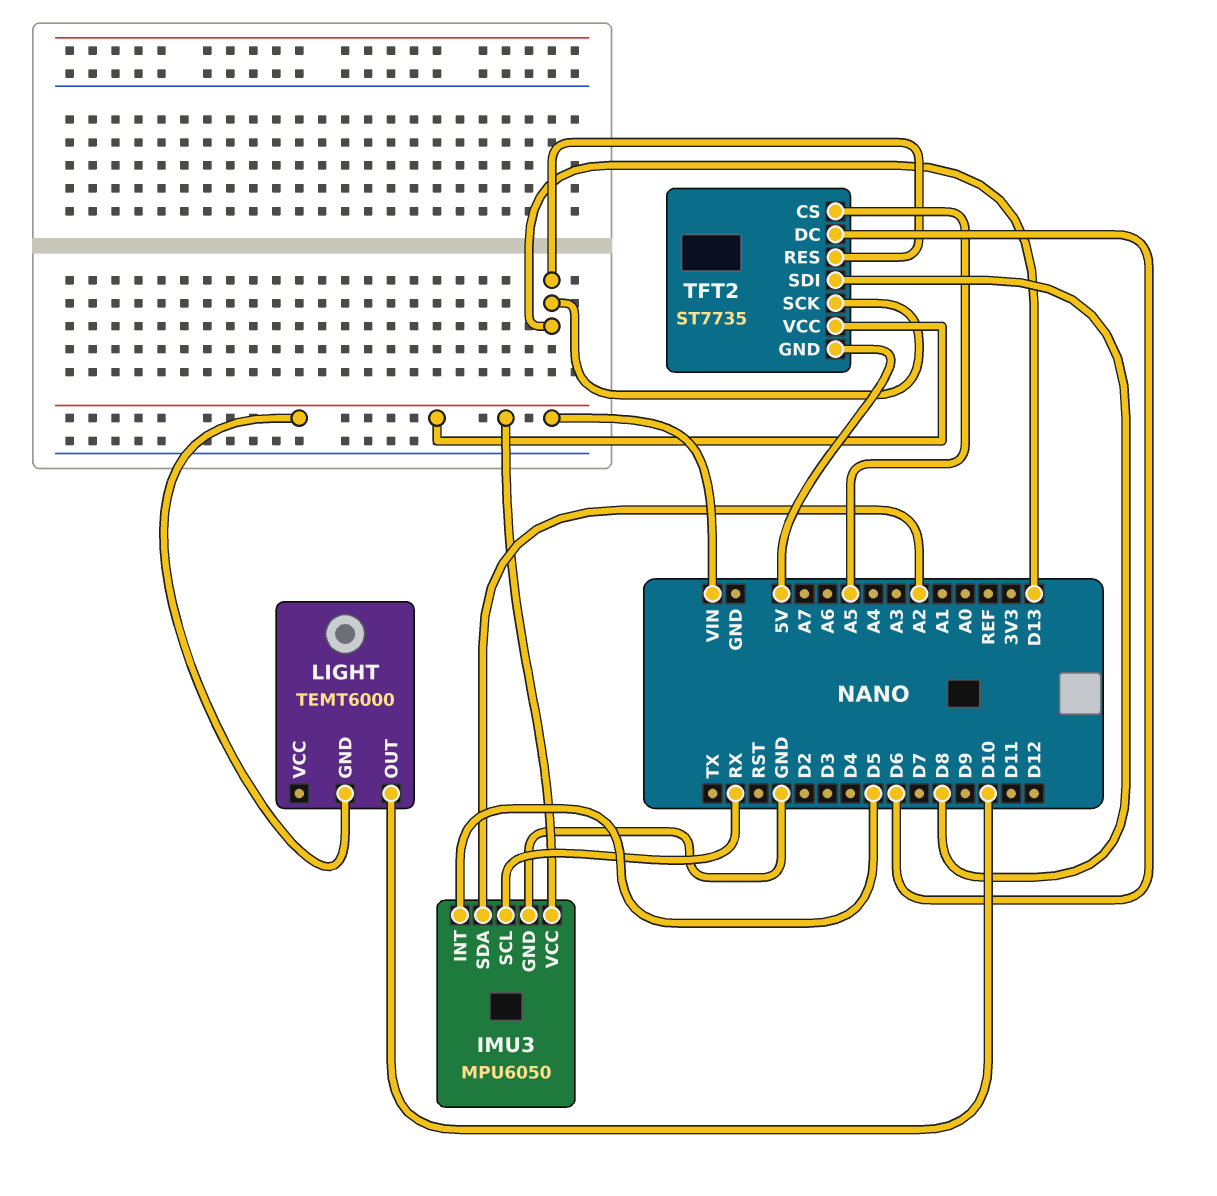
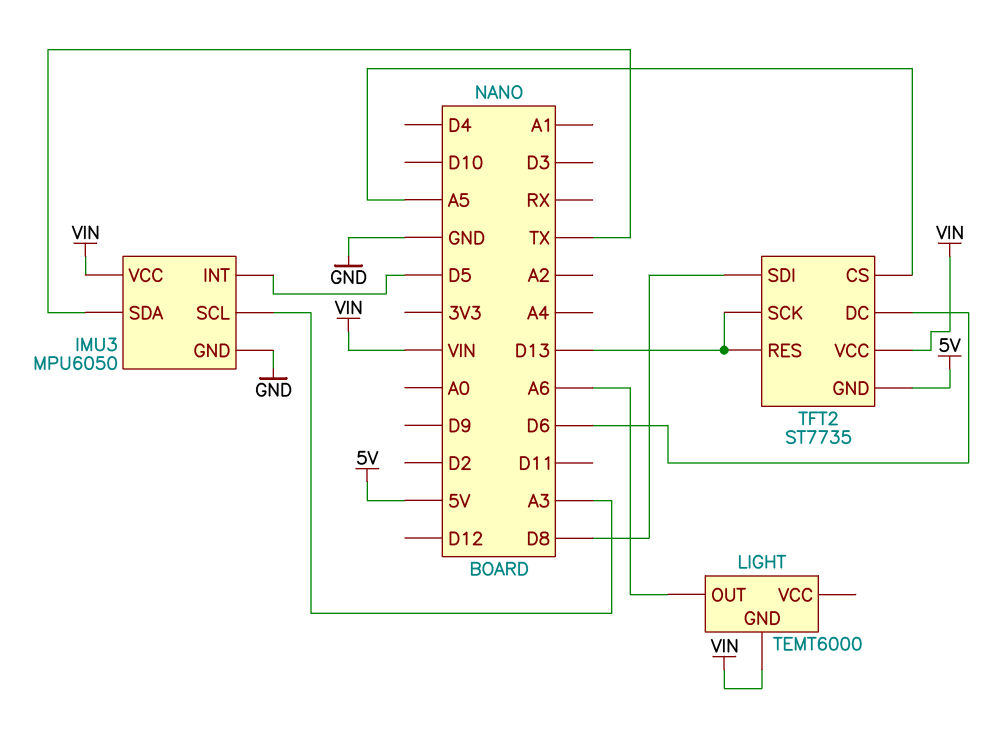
IMU3 pin SCL: RX -> A3
IMU3 pin SDA: A2 -> TX
LIGHT pin OUT: D10 -> A6

